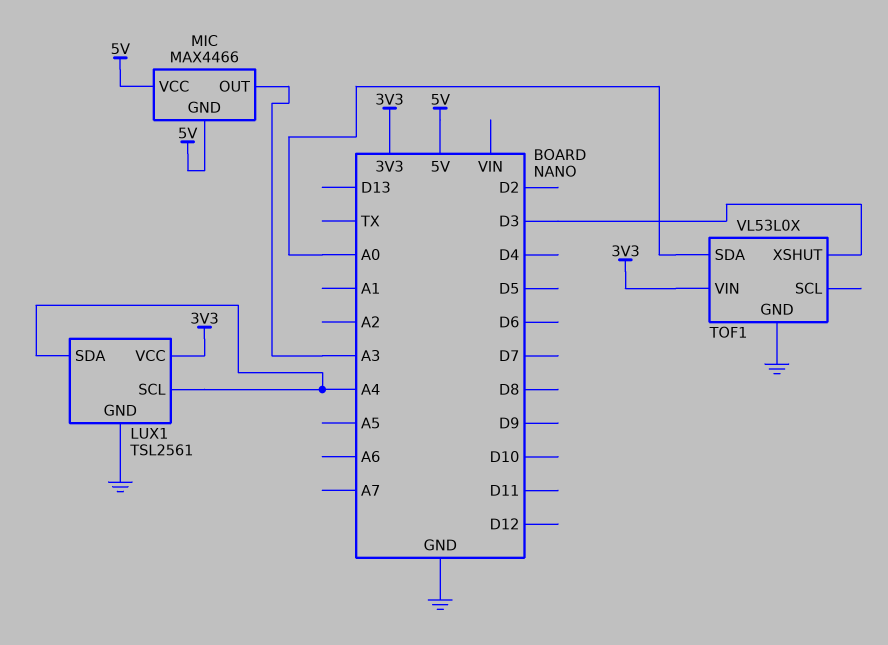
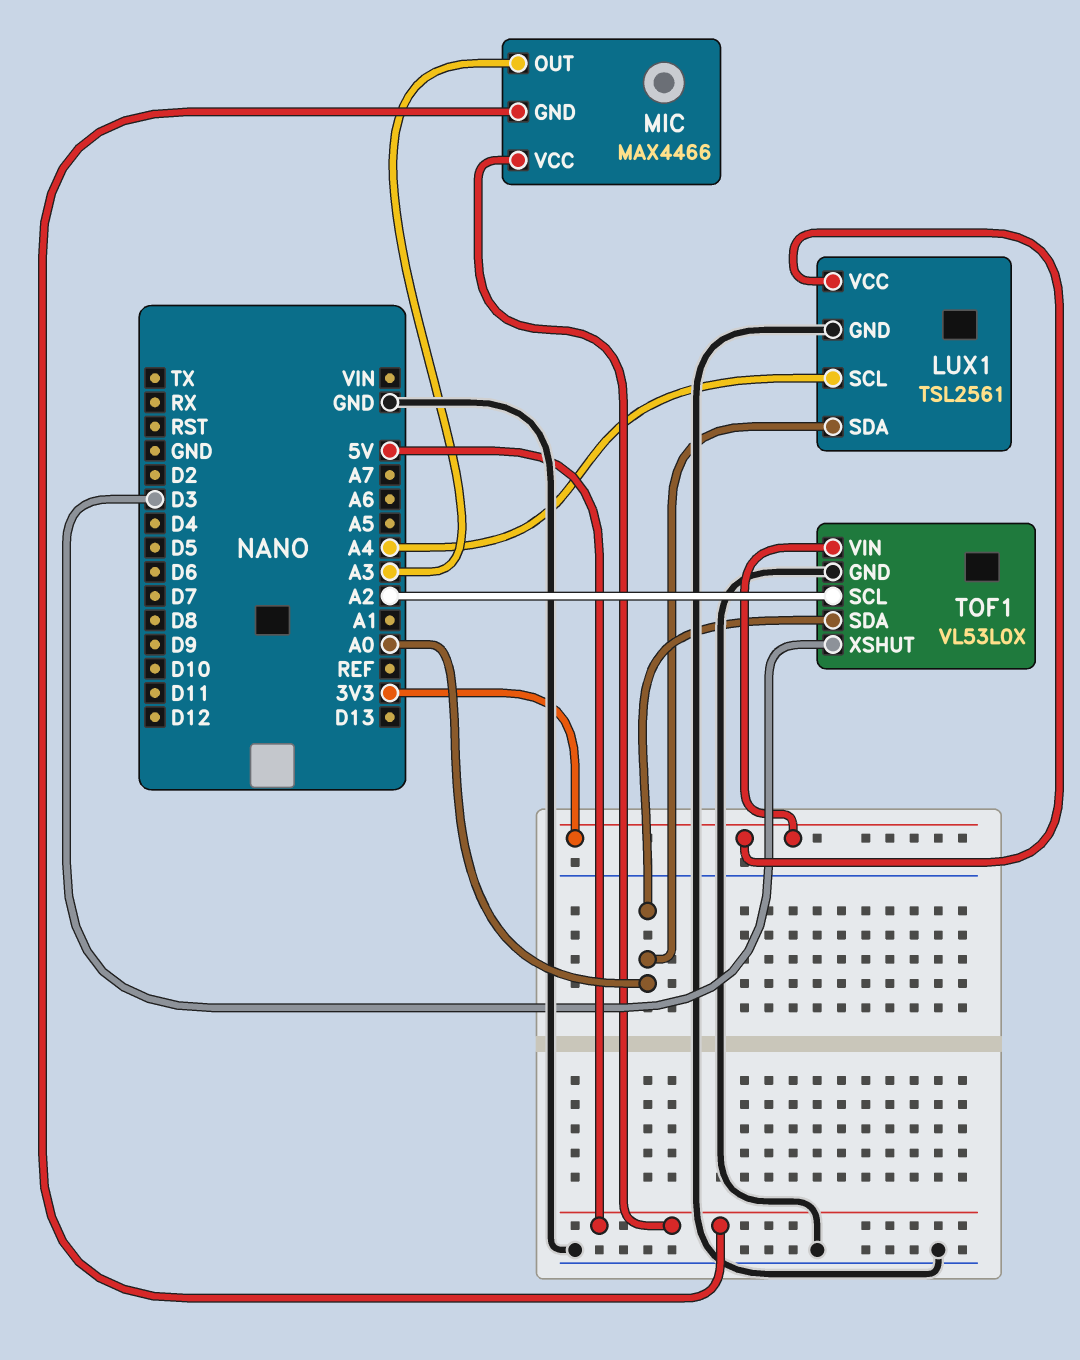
LUX1 pin SDA: A4 -> A0
TOF1 pin SCL: none -> A2

